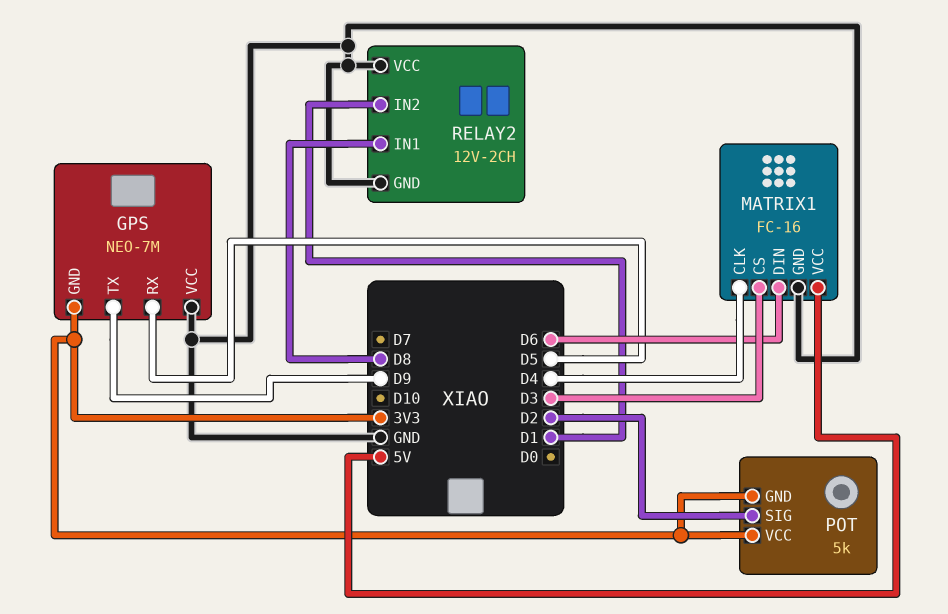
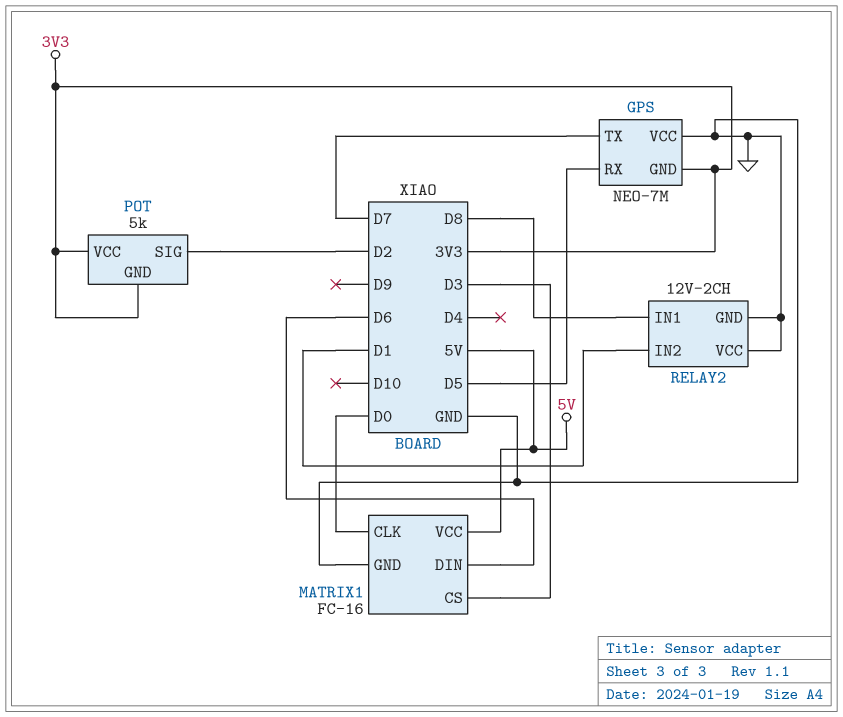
GPS pin TX: D9 -> D7
MATRIX1 pin CLK: D4 -> D0

